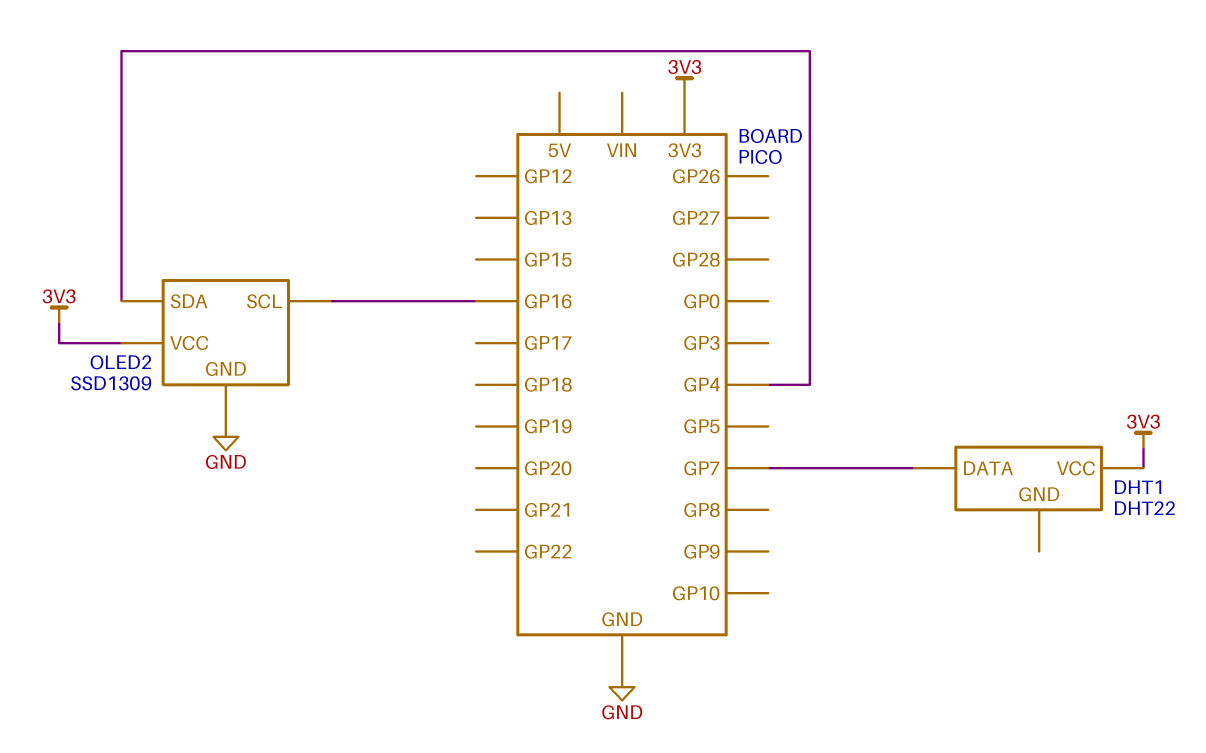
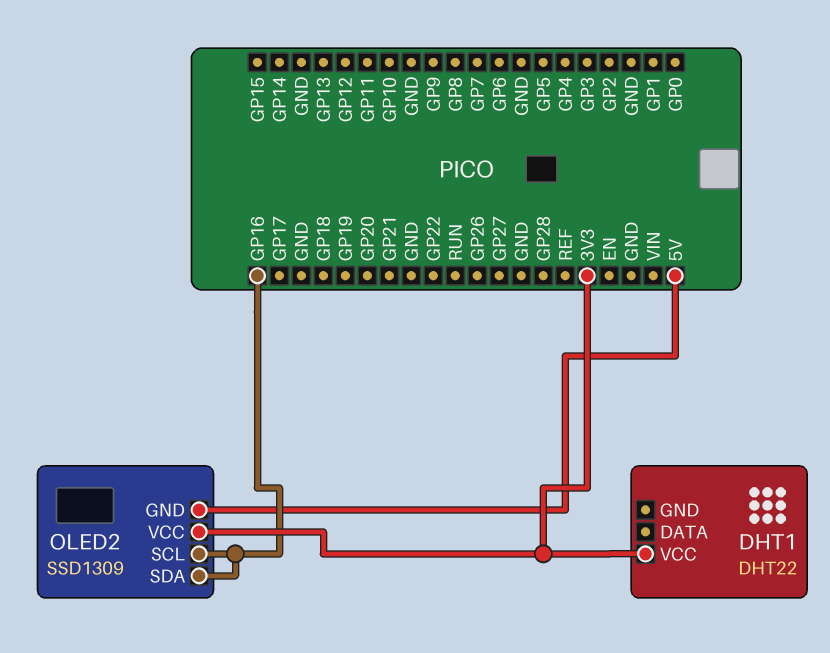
DHT1 pin DATA: GP7 -> none
OLED2 pin GND: GND -> 5V
OLED2 pin SDA: GP4 -> GP16

